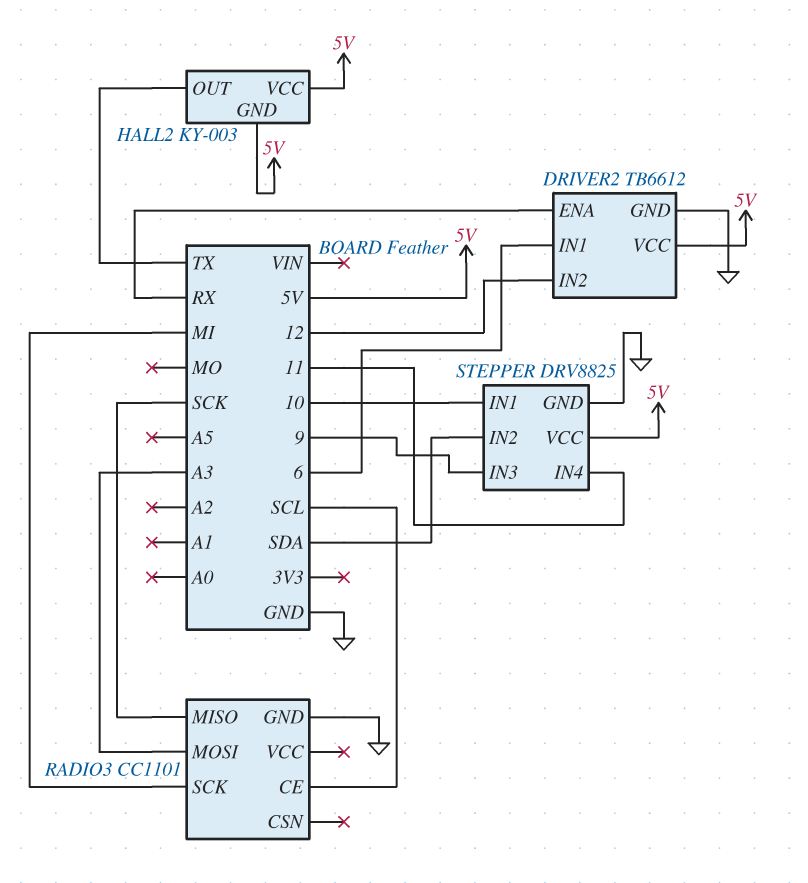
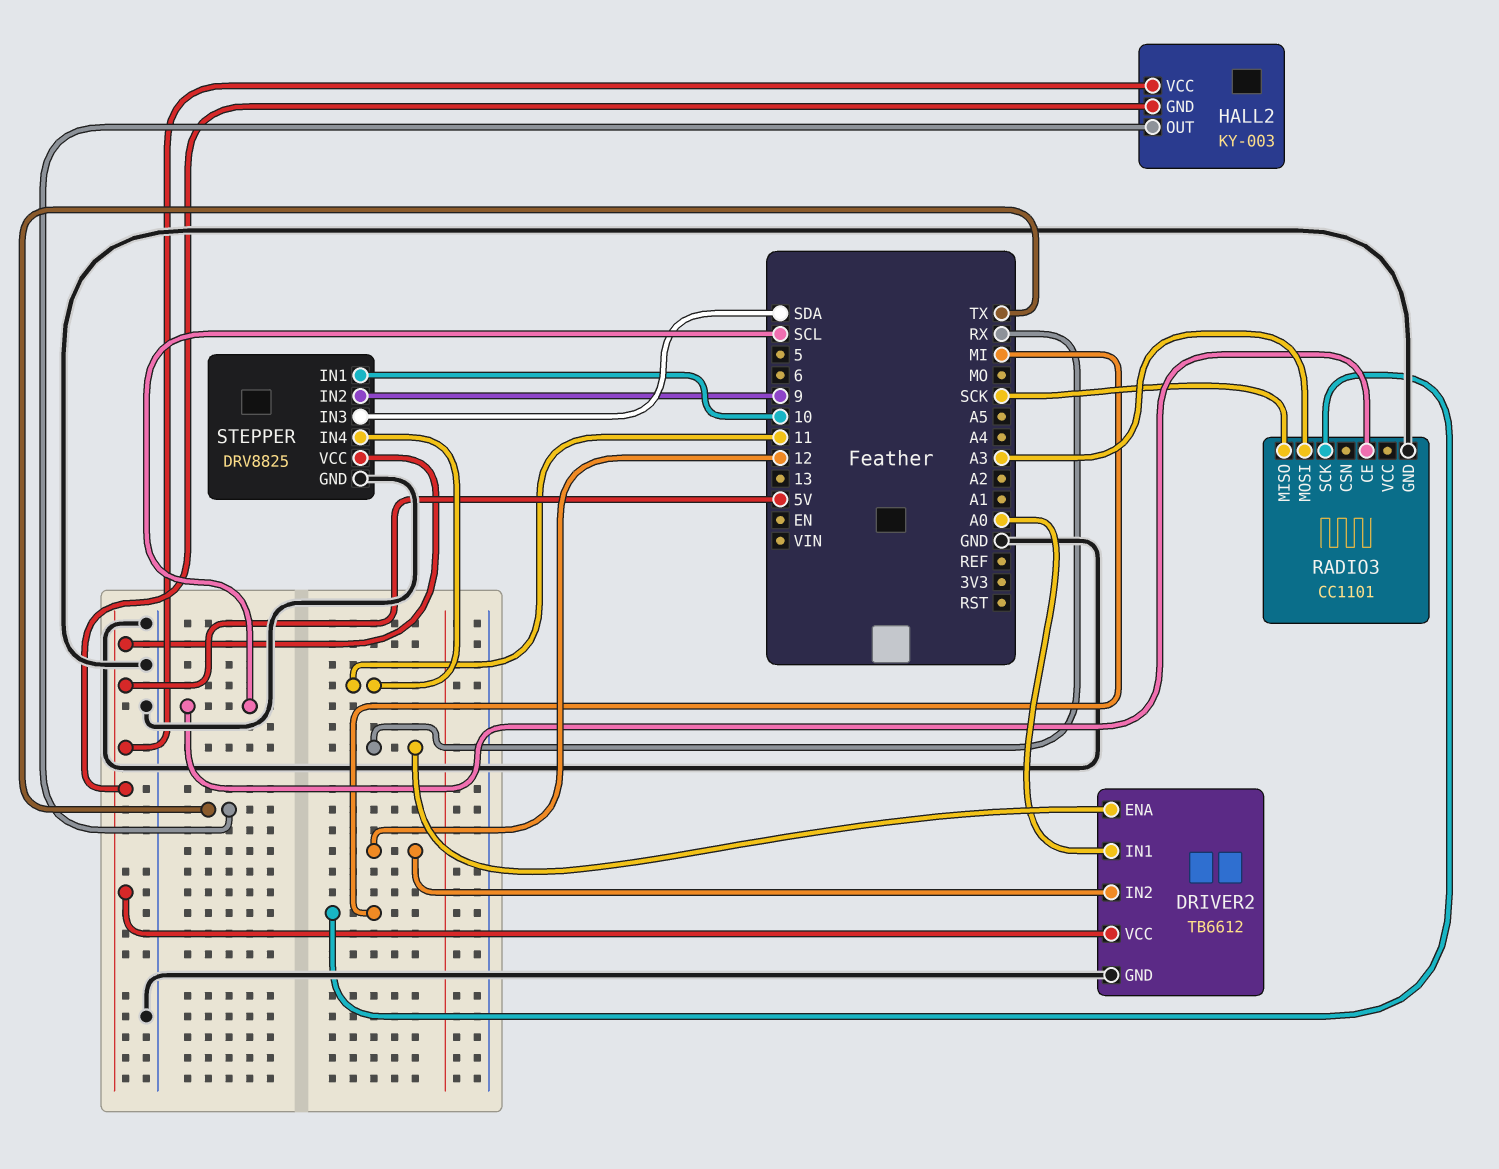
DRIVER2 pin IN1: 6 -> A0
STEPPER pin IN2: SDA -> 9
STEPPER pin IN3: 9 -> SDA

